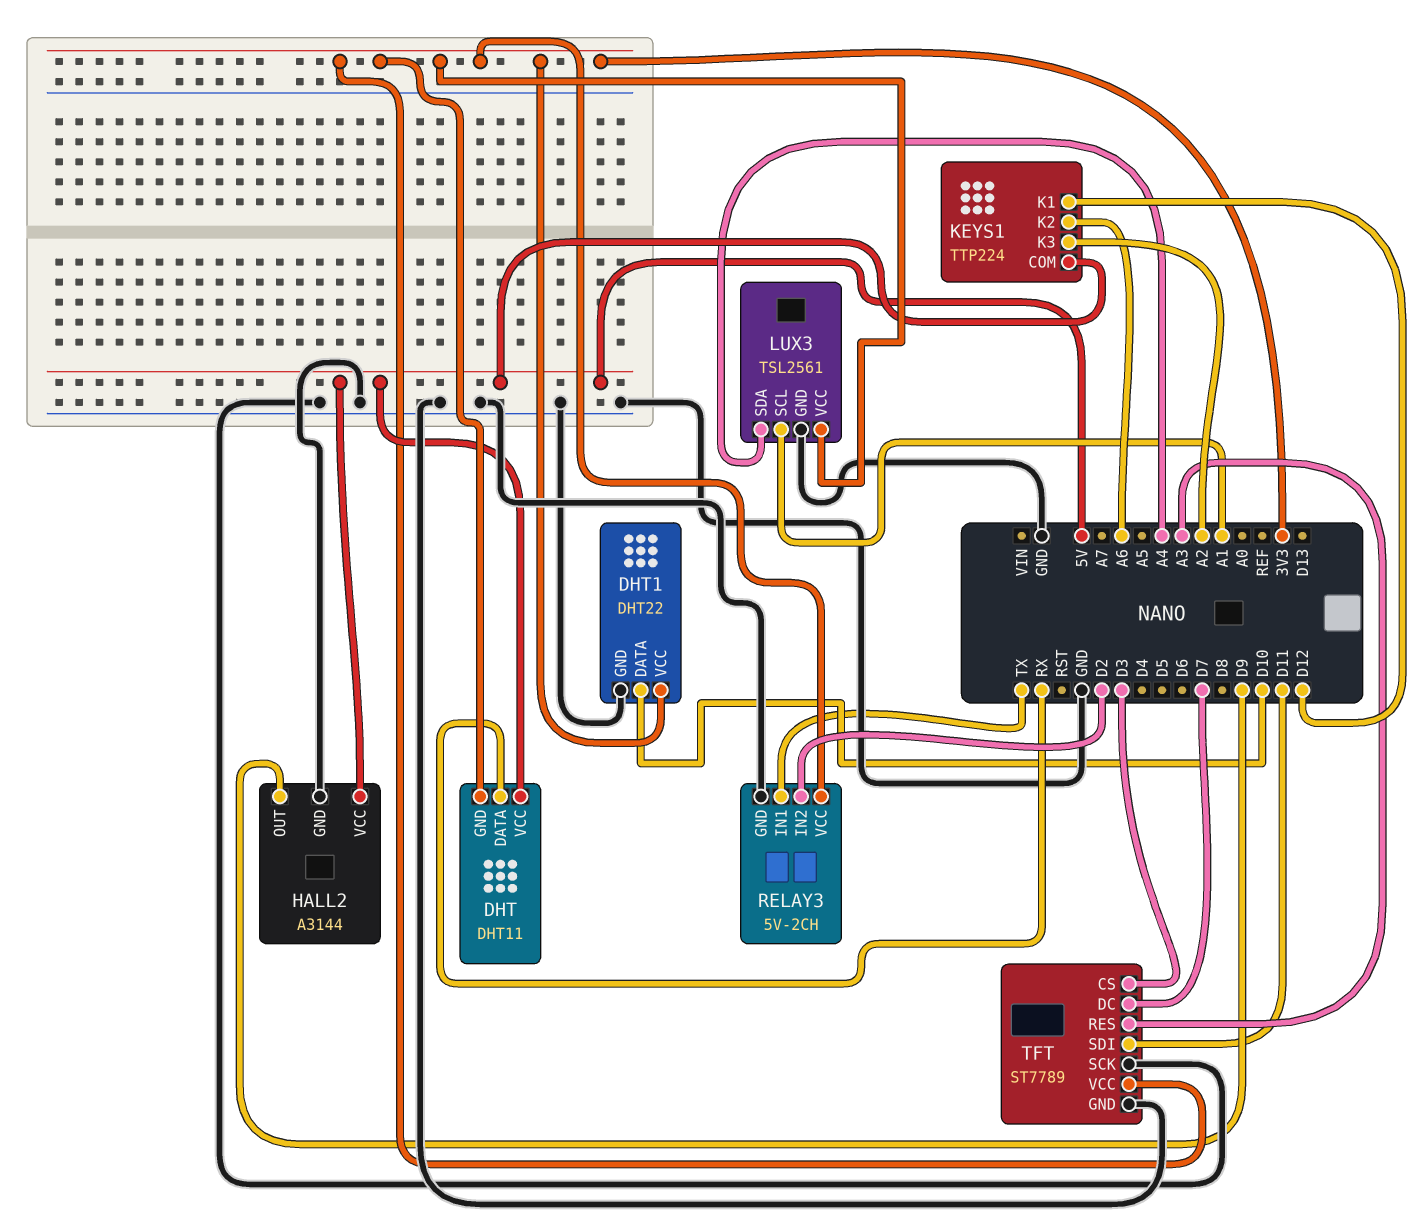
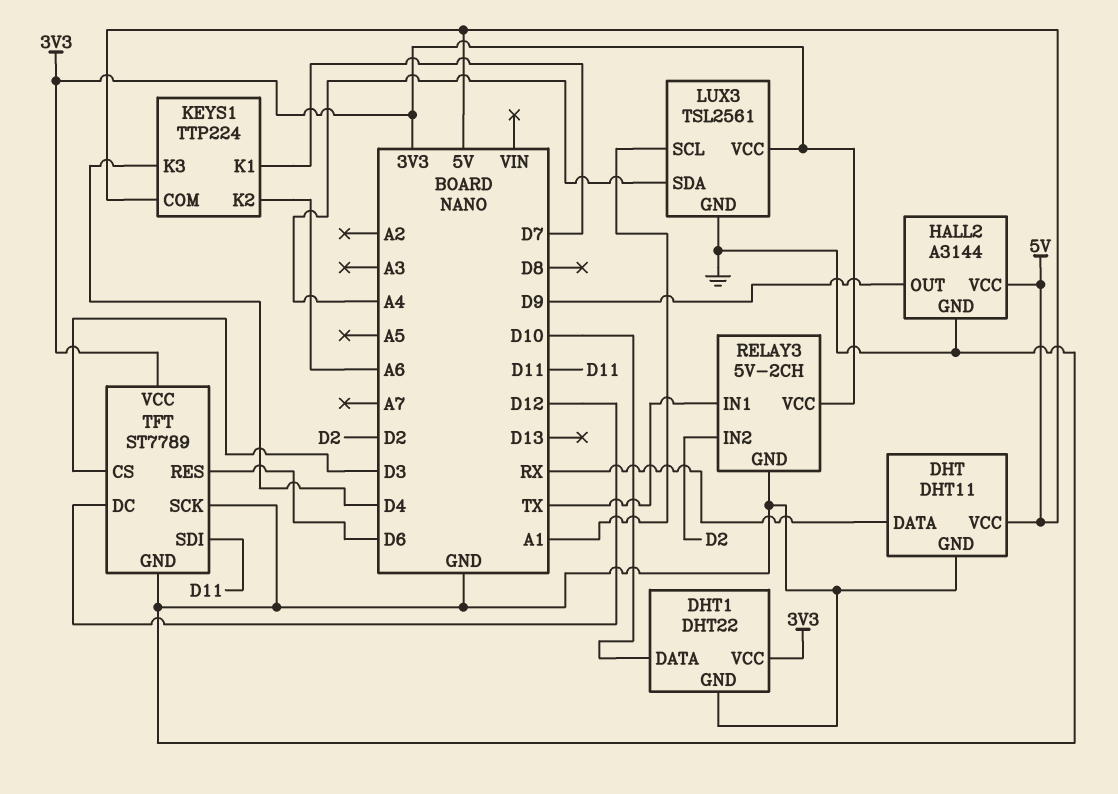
DHT pin GND: 3V3 -> GND
KEYS1 pin K1: D12 -> D7
KEYS1 pin K3: A2 -> D4
TFT pin DC: D7 -> D12
TFT pin RES: A3 -> D6

